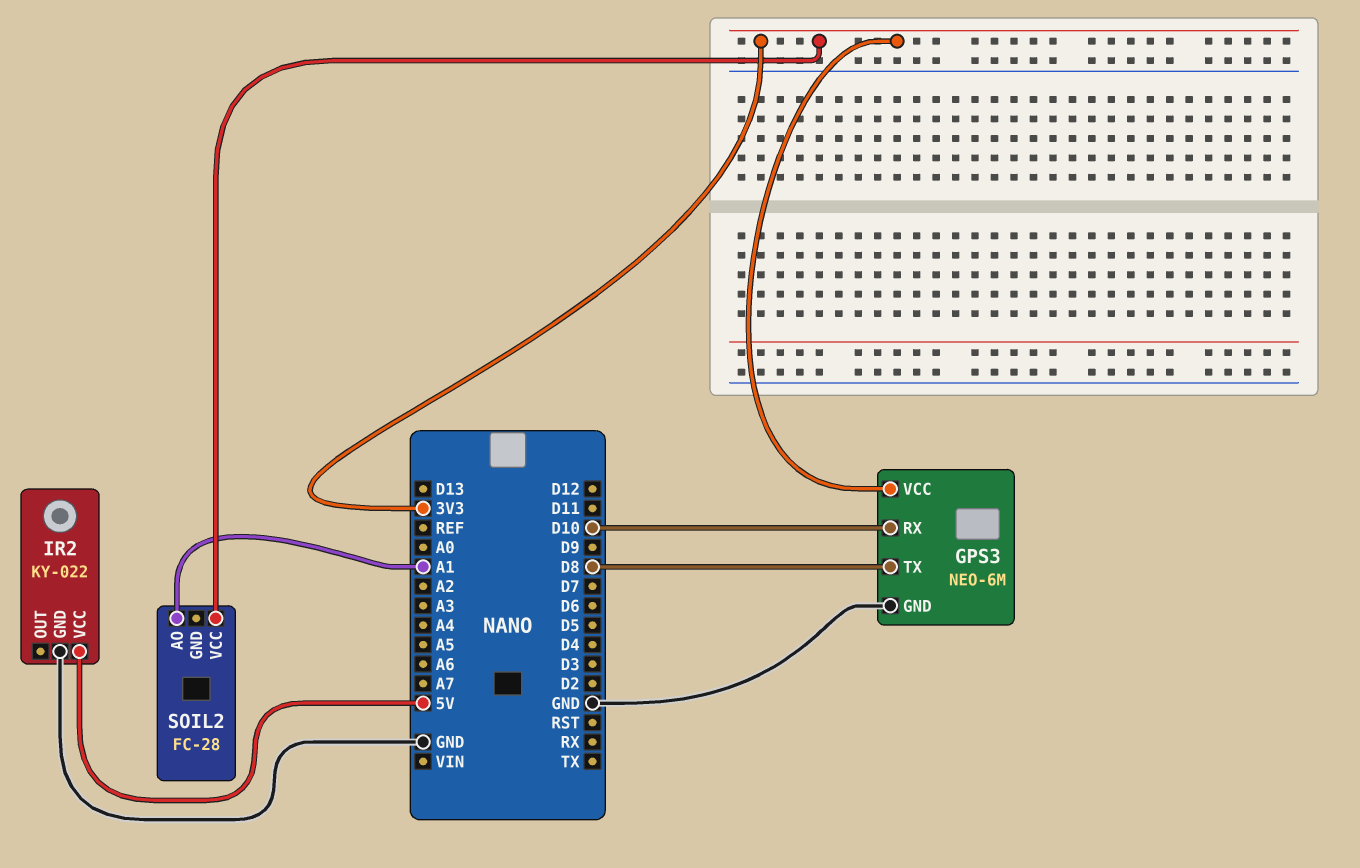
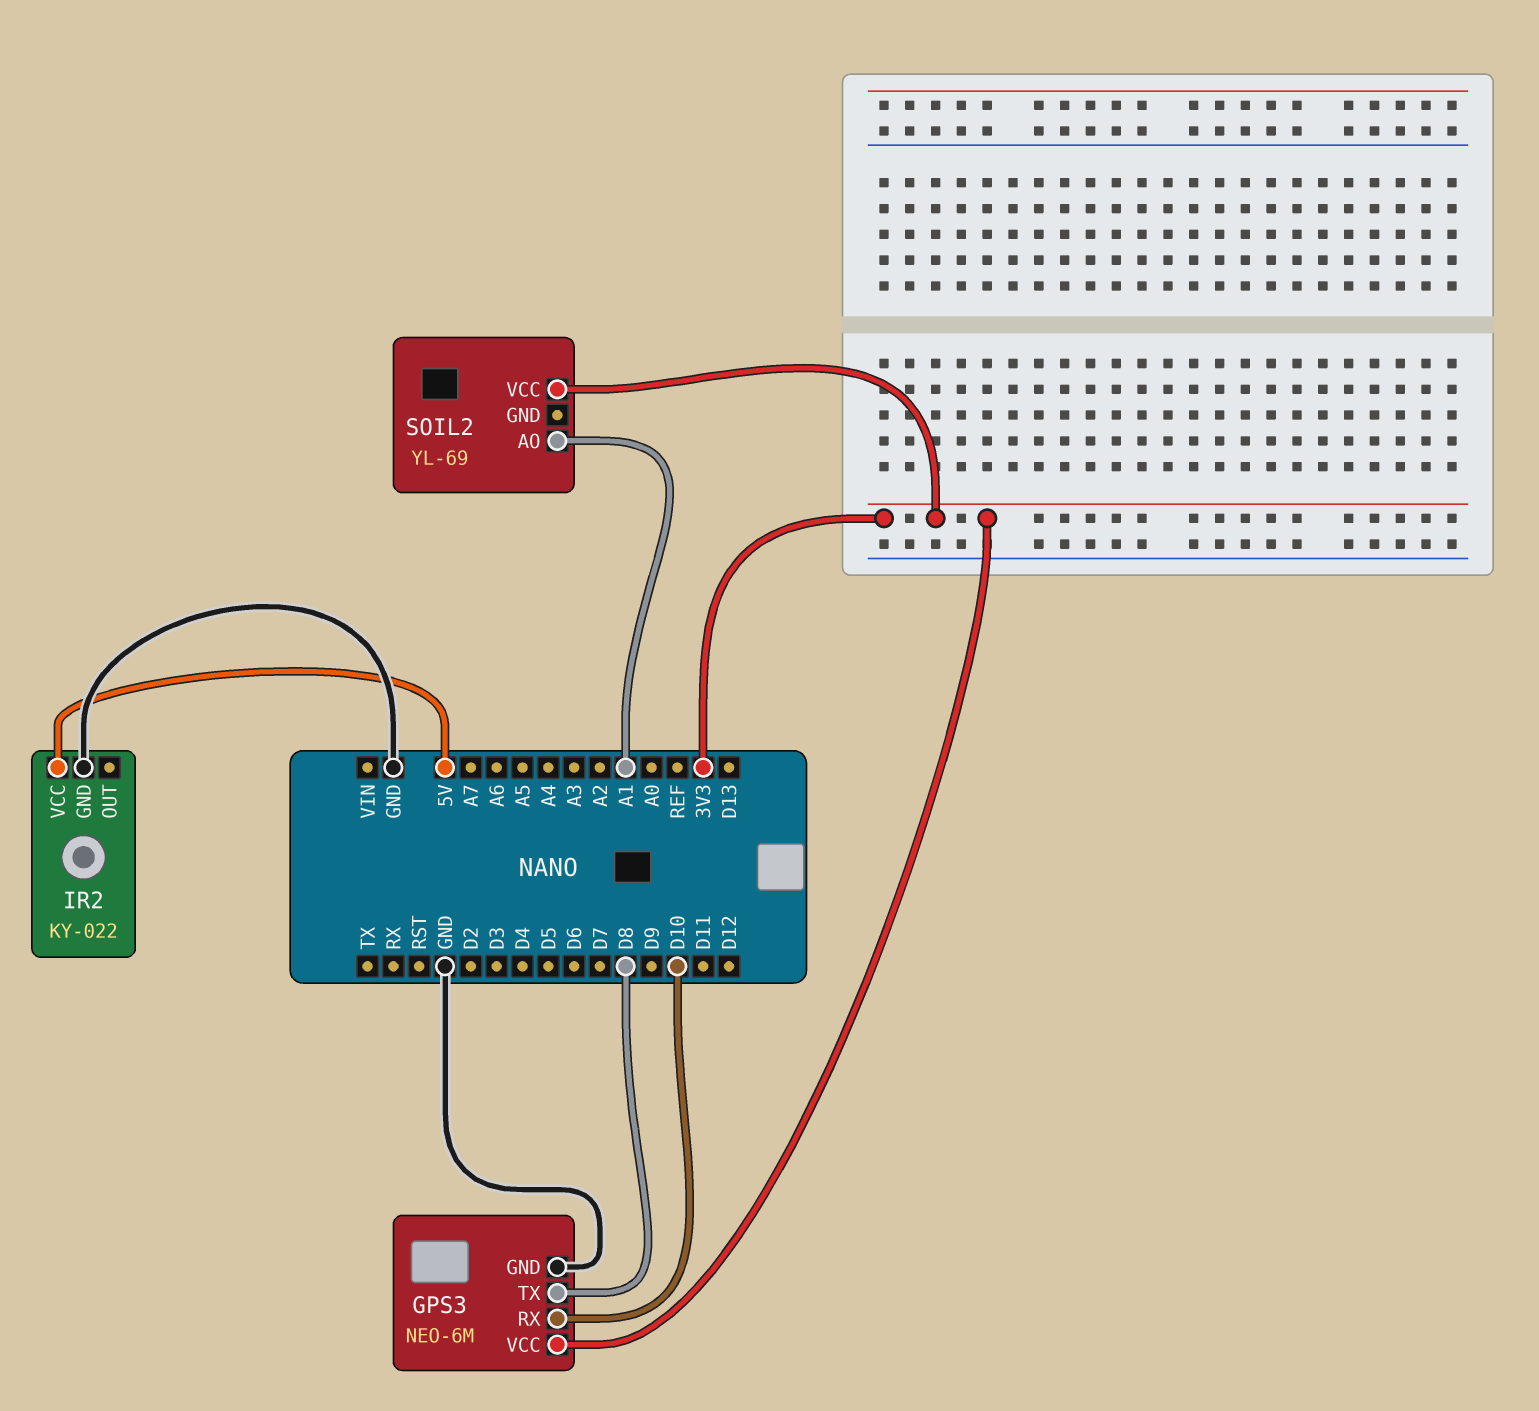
SOIL2: FC-28 -> YL-69

